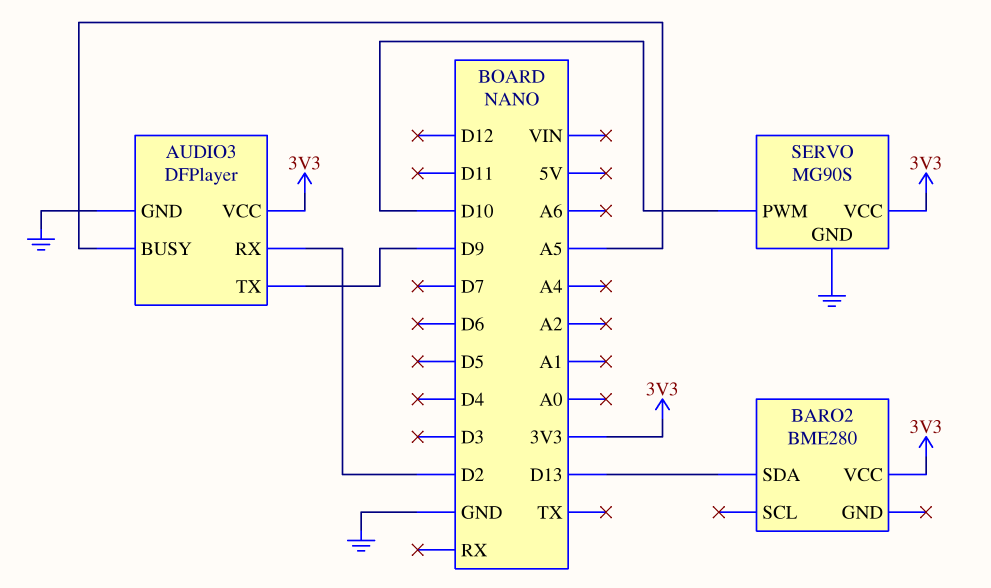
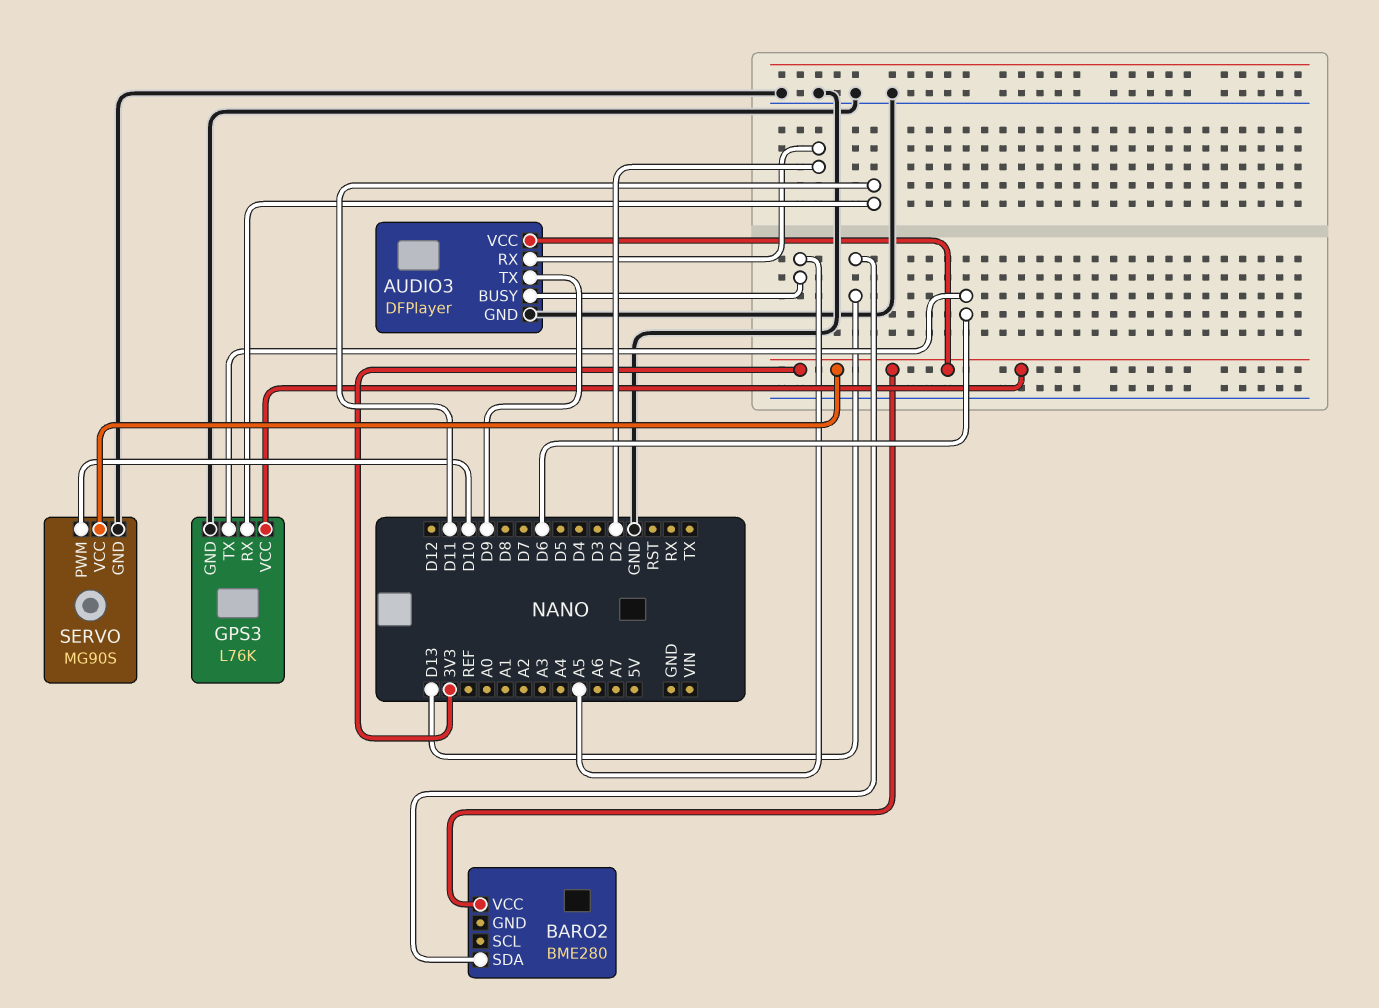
GPS3: none -> L76K
GPS3 pin GND: none -> GND
GPS3 pin RX: none -> D11
GPS3 pin TX: none -> D6
GPS3 pin VCC: none -> 3V3

